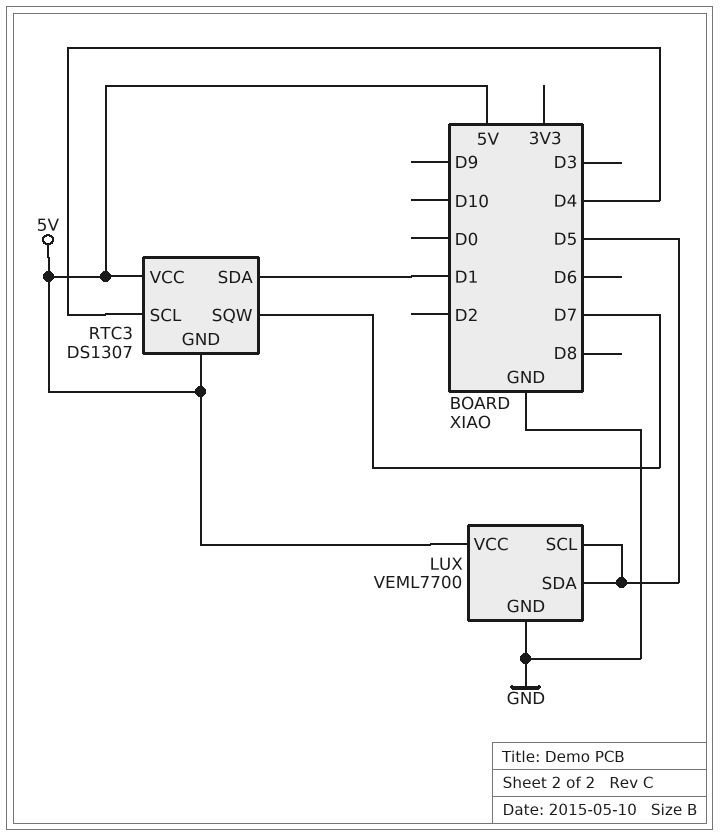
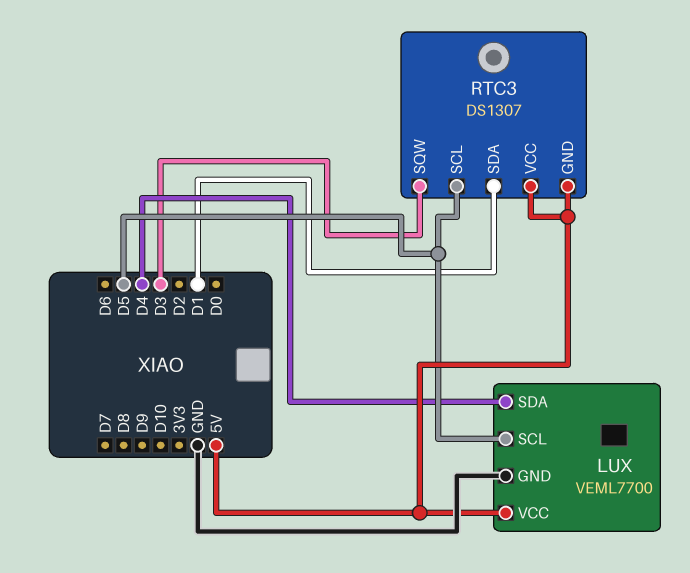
LUX pin SDA: D5 -> D4
RTC3 pin SCL: D4 -> D5
RTC3 pin SQW: D7 -> D3

